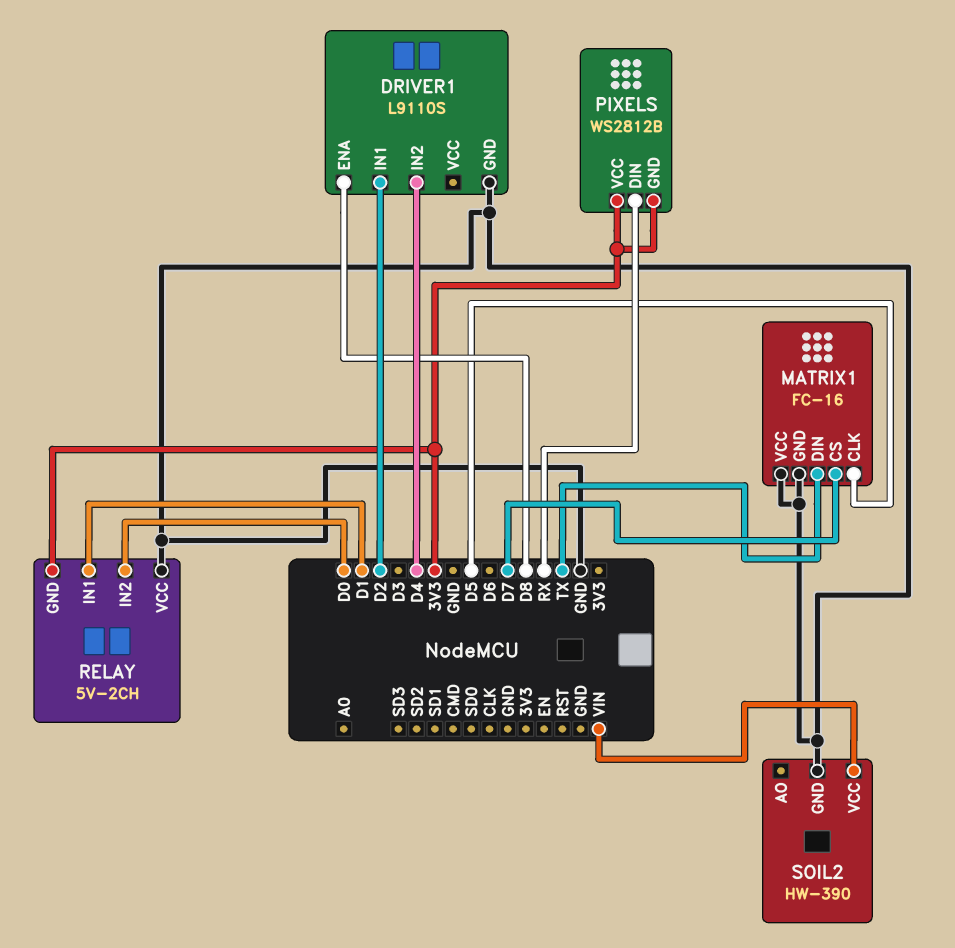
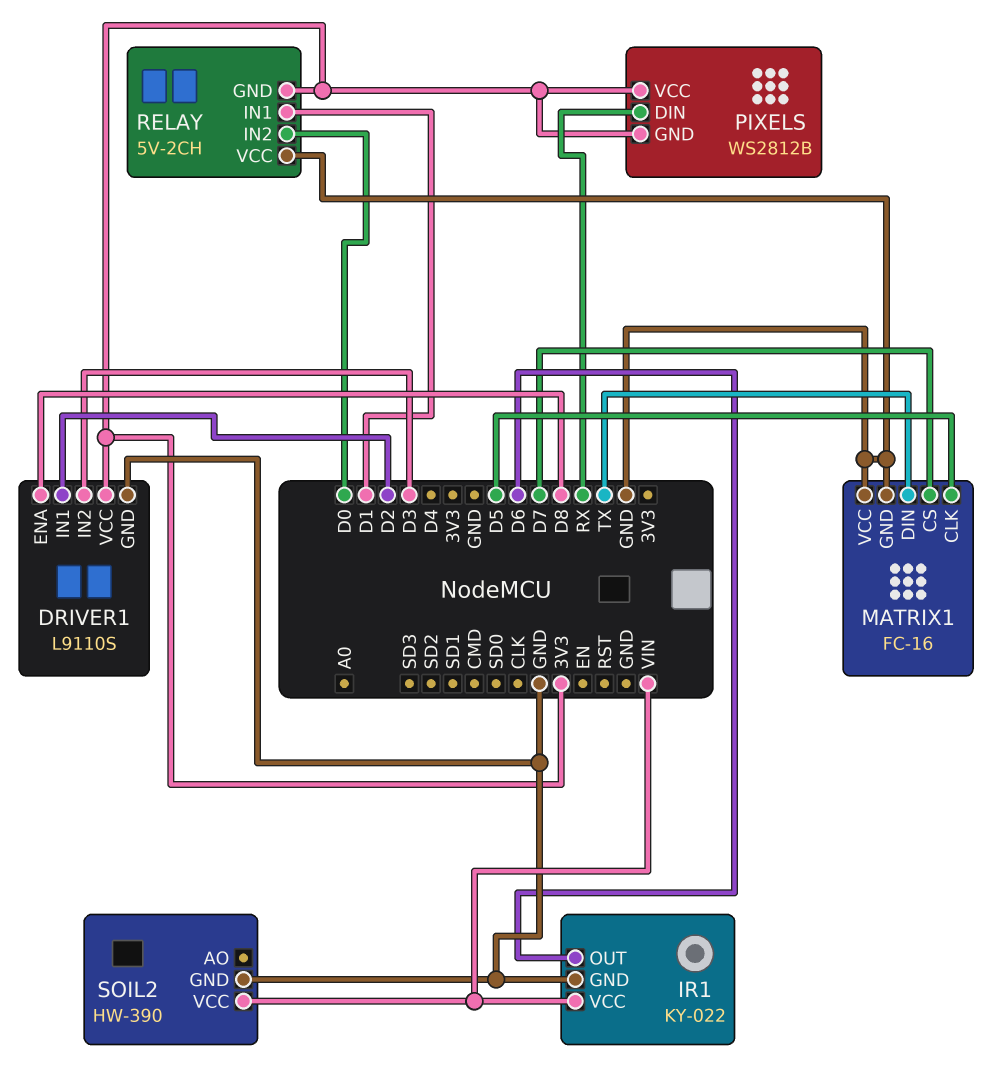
DRIVER1 pin IN2: D4 -> D3
DRIVER1 pin VCC: none -> 3V3
IR1: none -> KY-022
IR1 pin GND: none -> GND
IR1 pin OUT: none -> D6
IR1 pin VCC: none -> VIN

